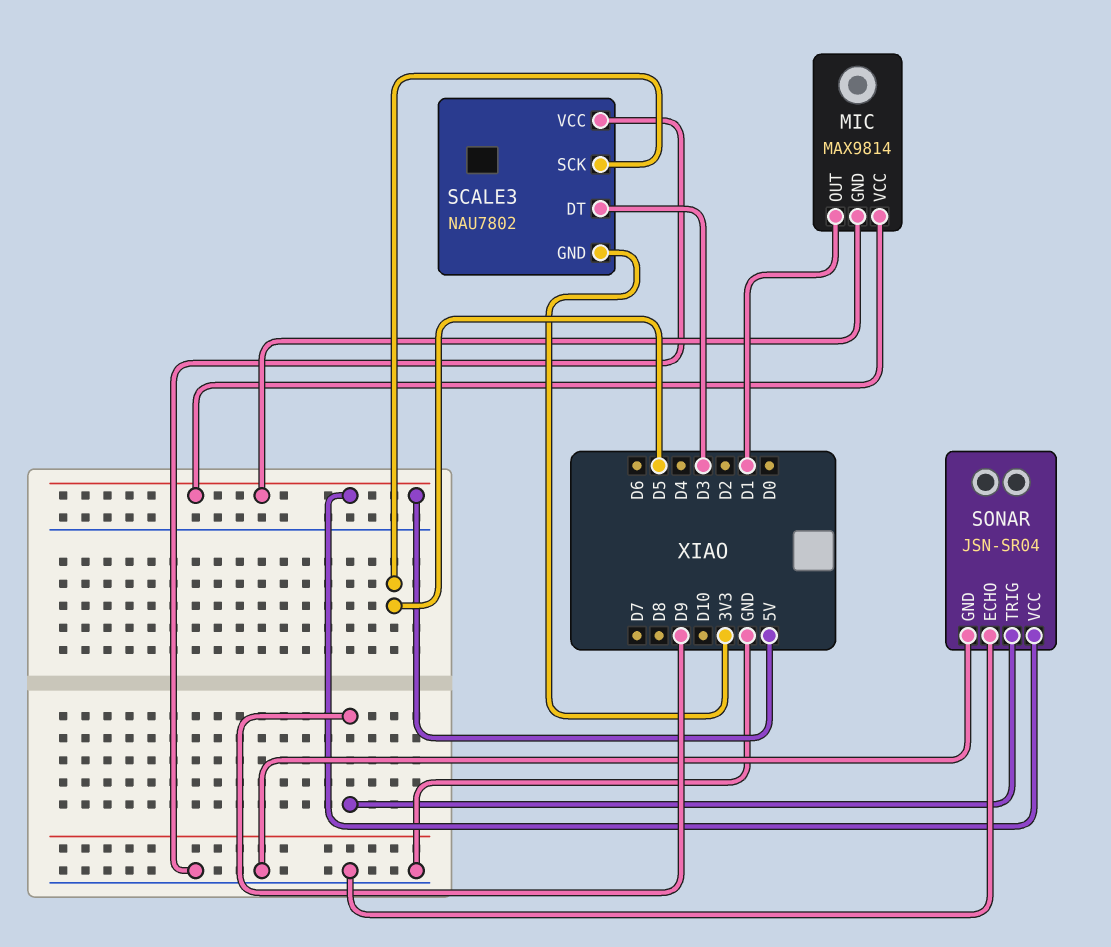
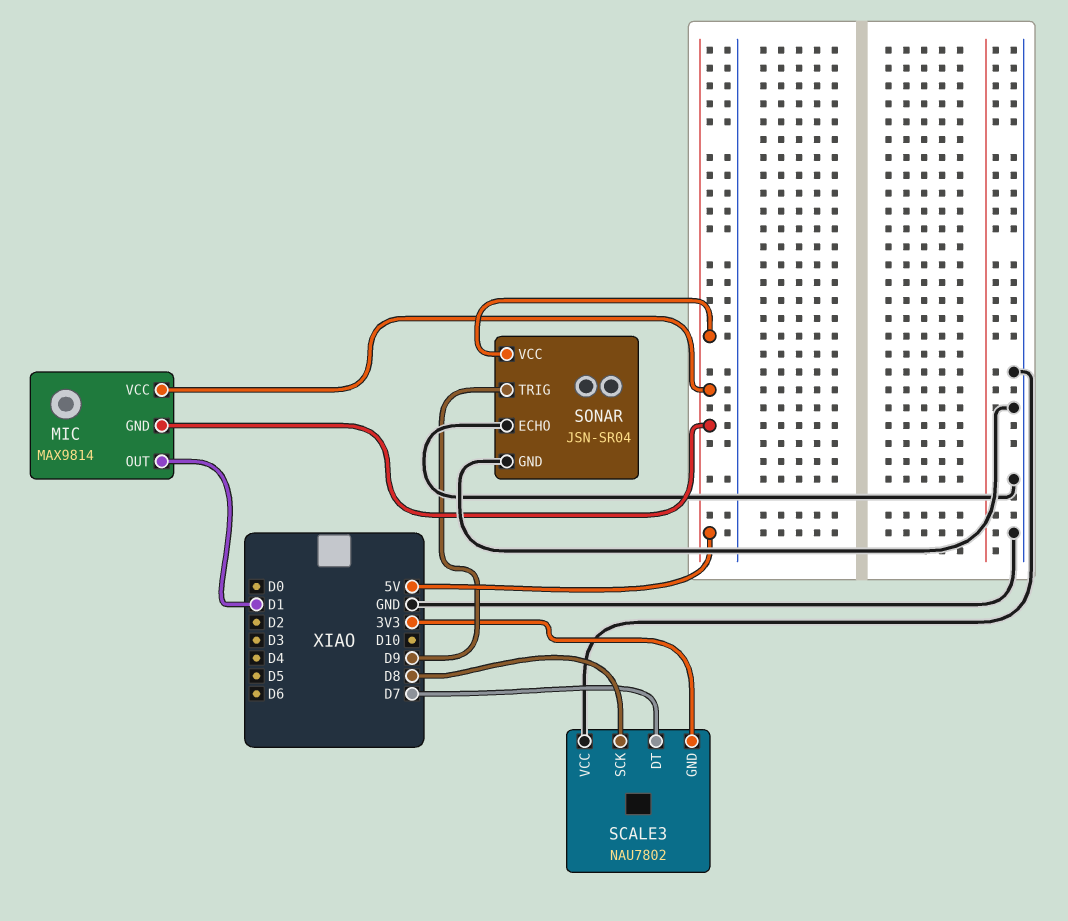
SCALE3 pin DT: D3 -> D7
SCALE3 pin SCK: D5 -> D8

